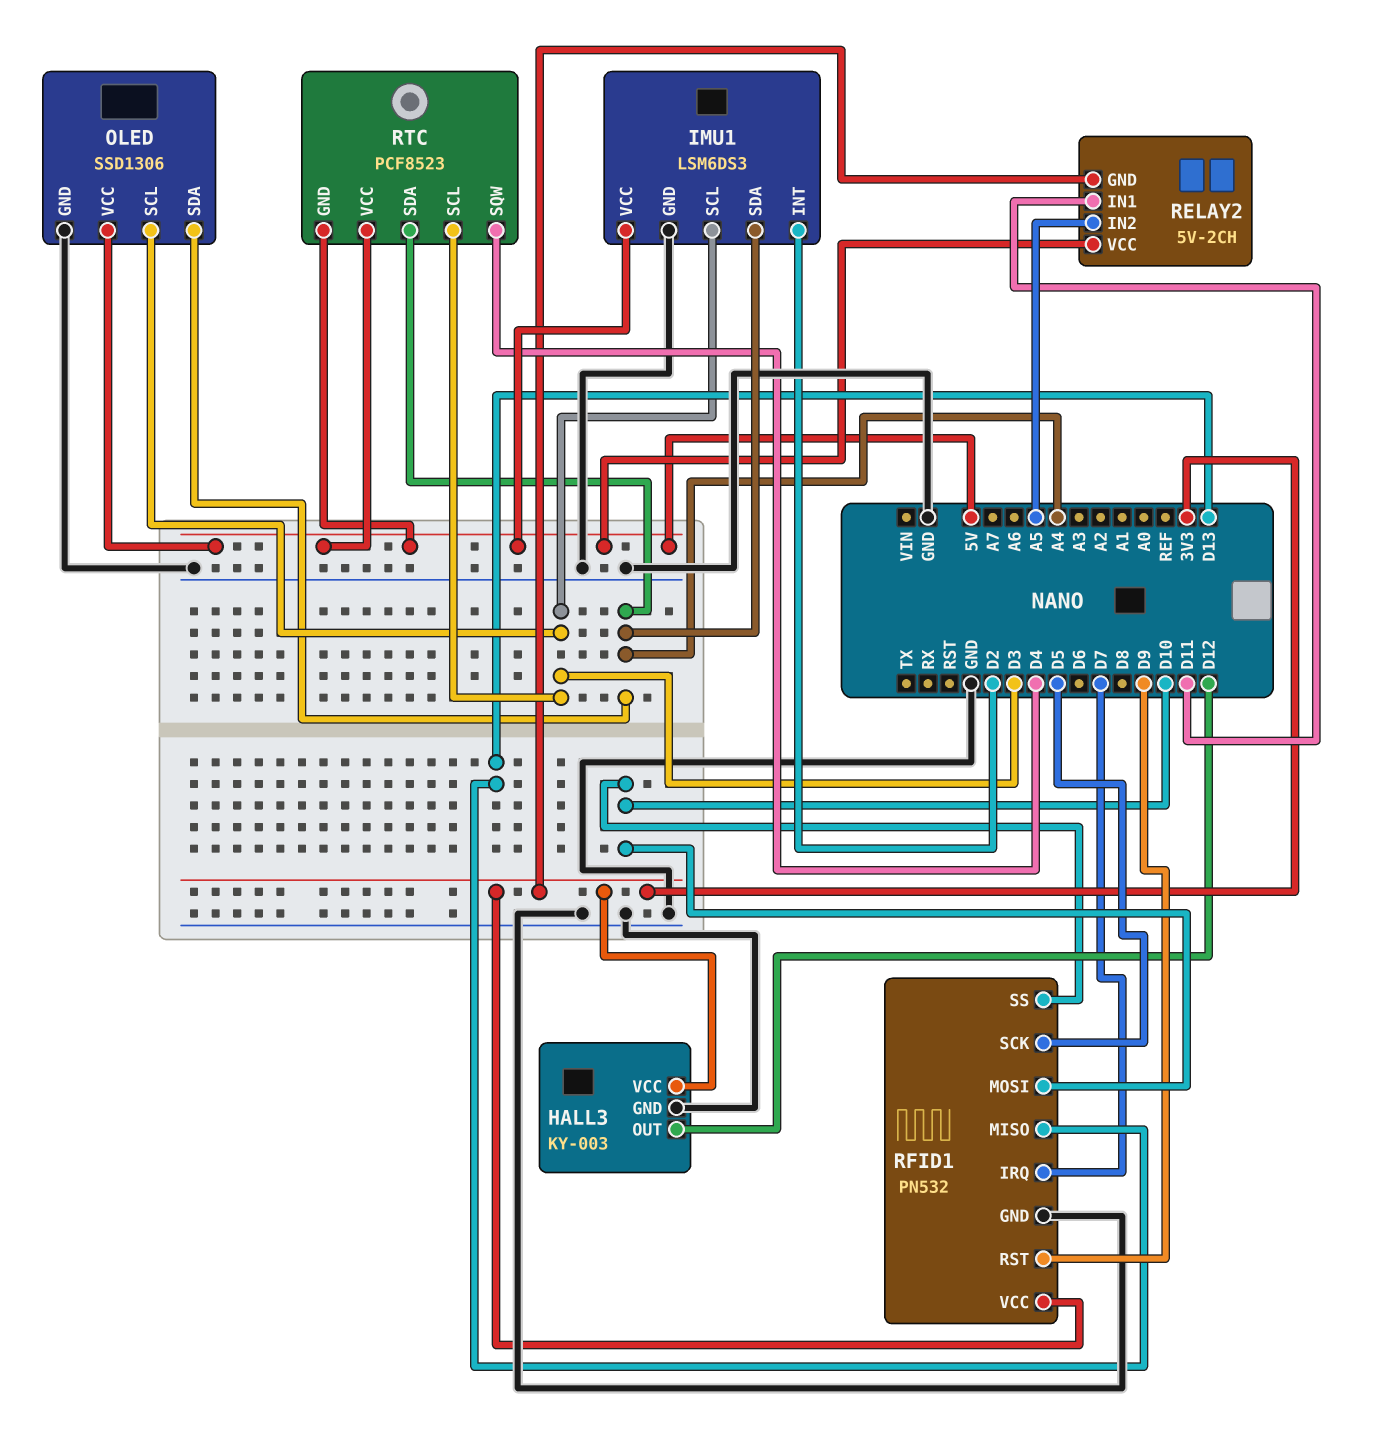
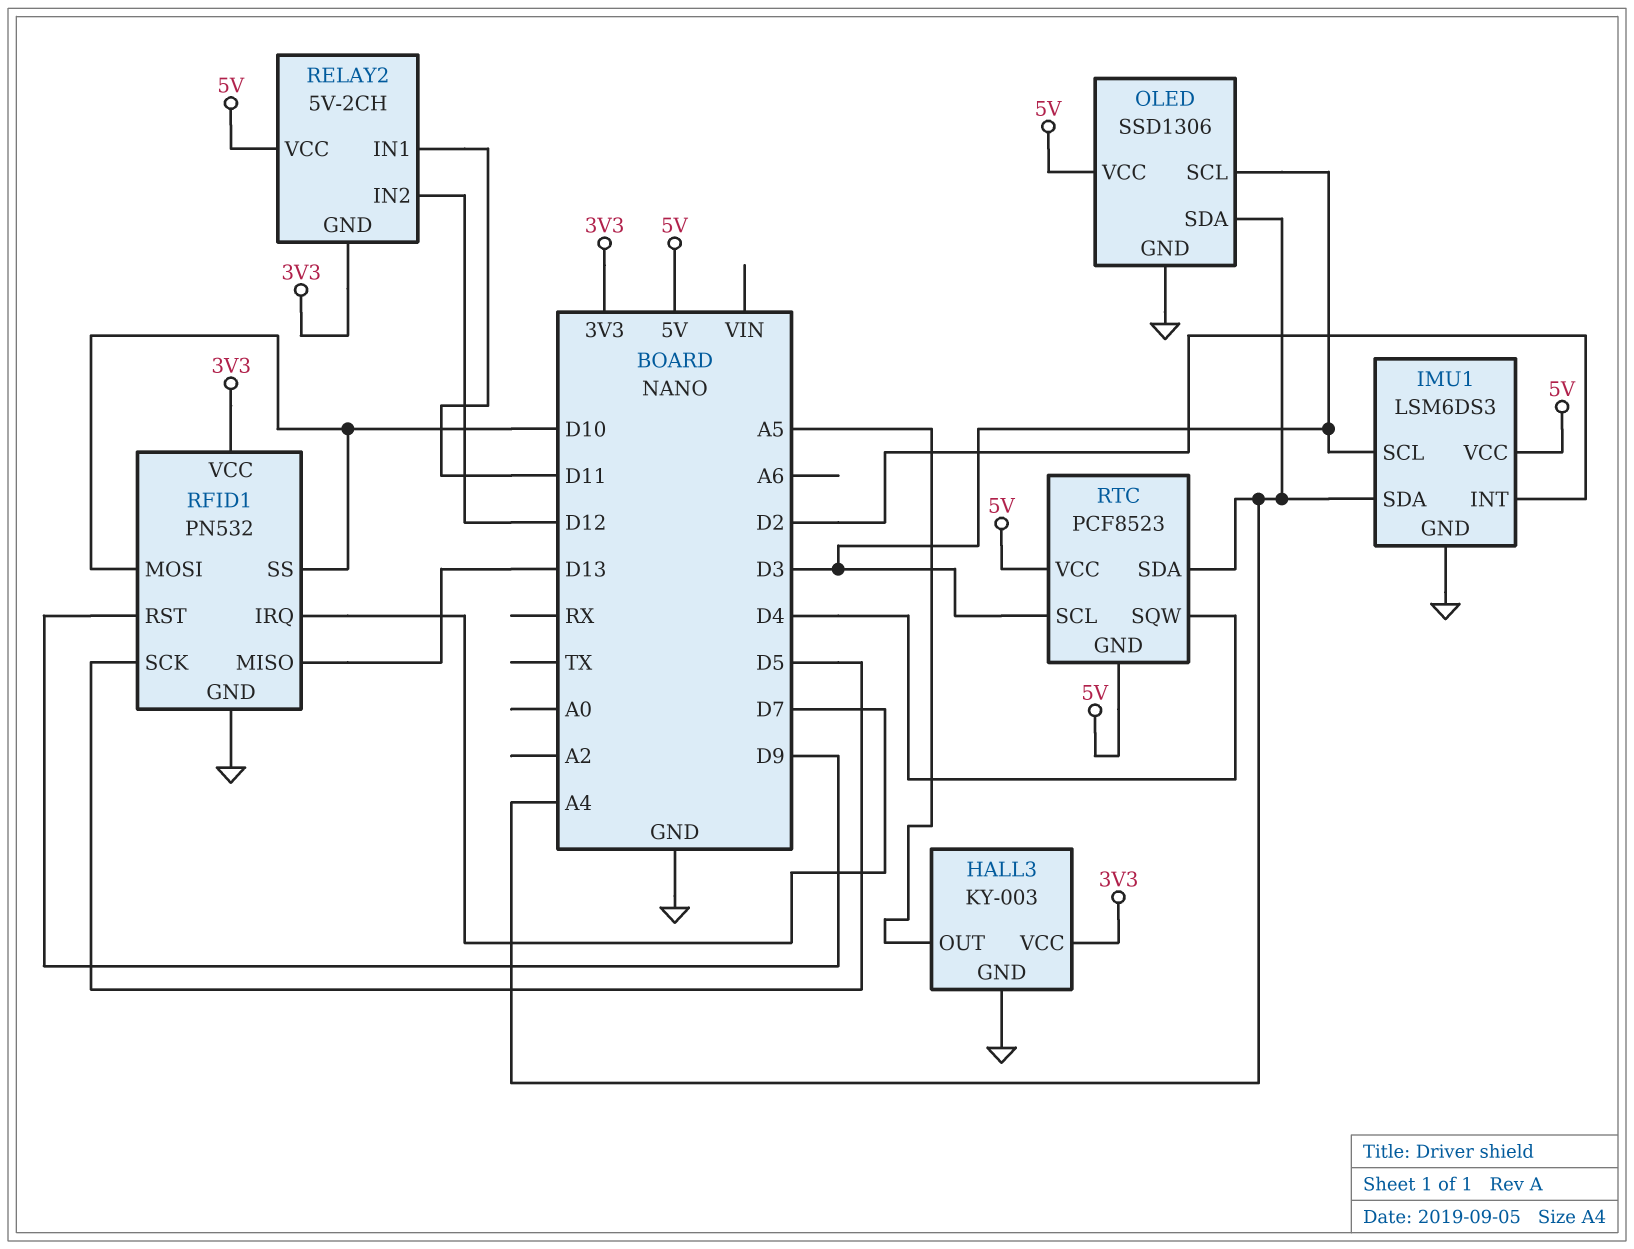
HALL3 pin OUT: D12 -> A5
RELAY2 pin IN2: A5 -> D12

